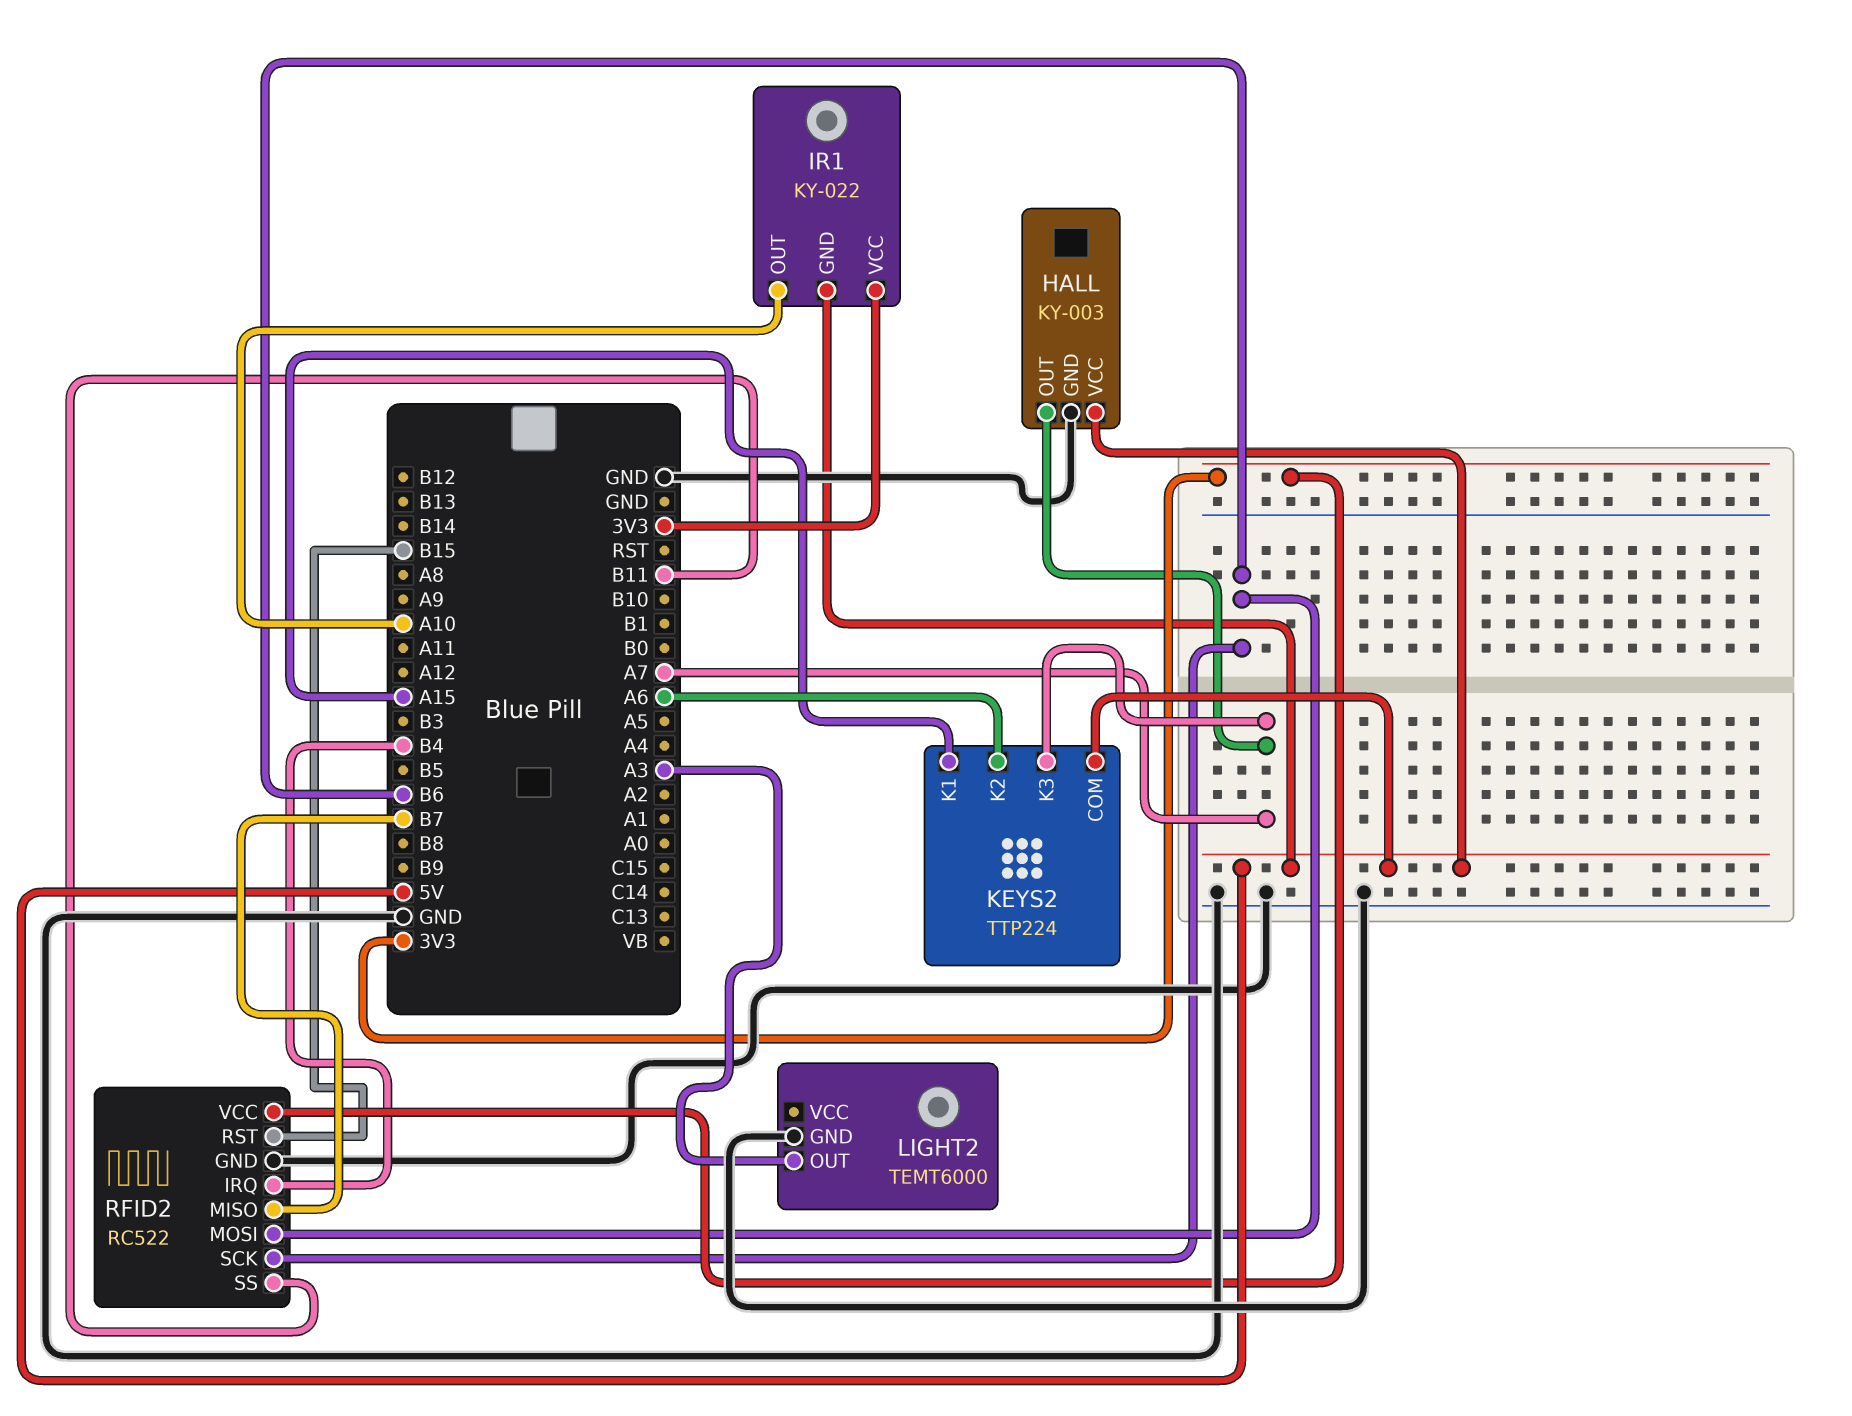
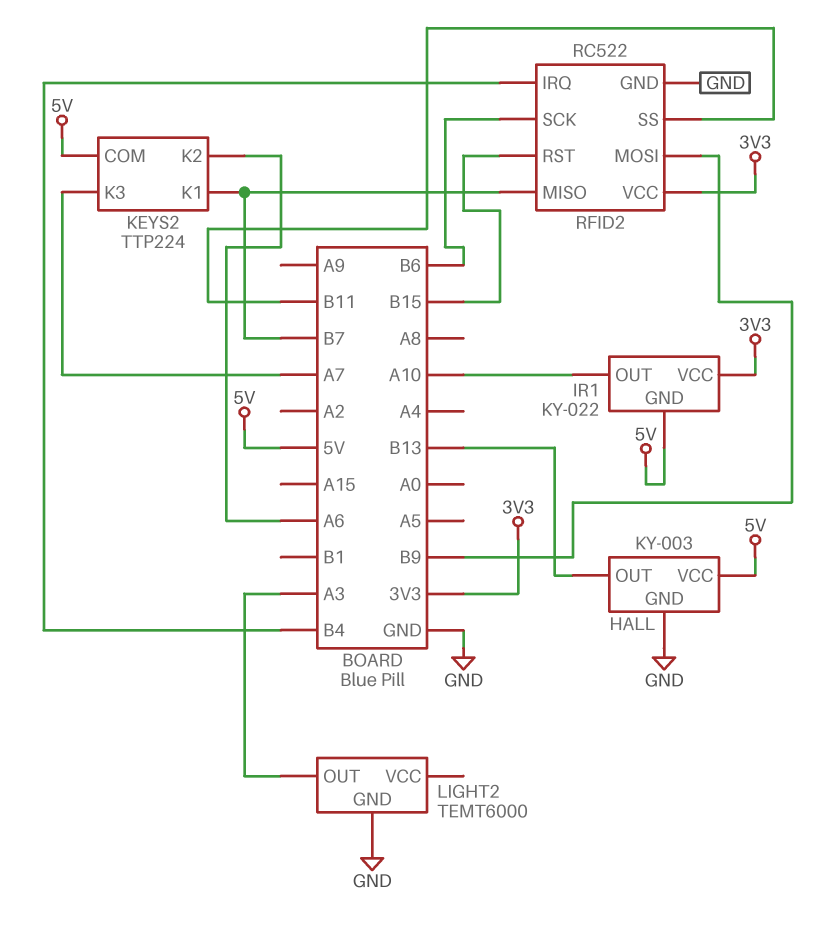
HALL pin OUT: A7 -> B13
KEYS2 pin K1: A15 -> B7
RFID2 pin MOSI: B6 -> B9

